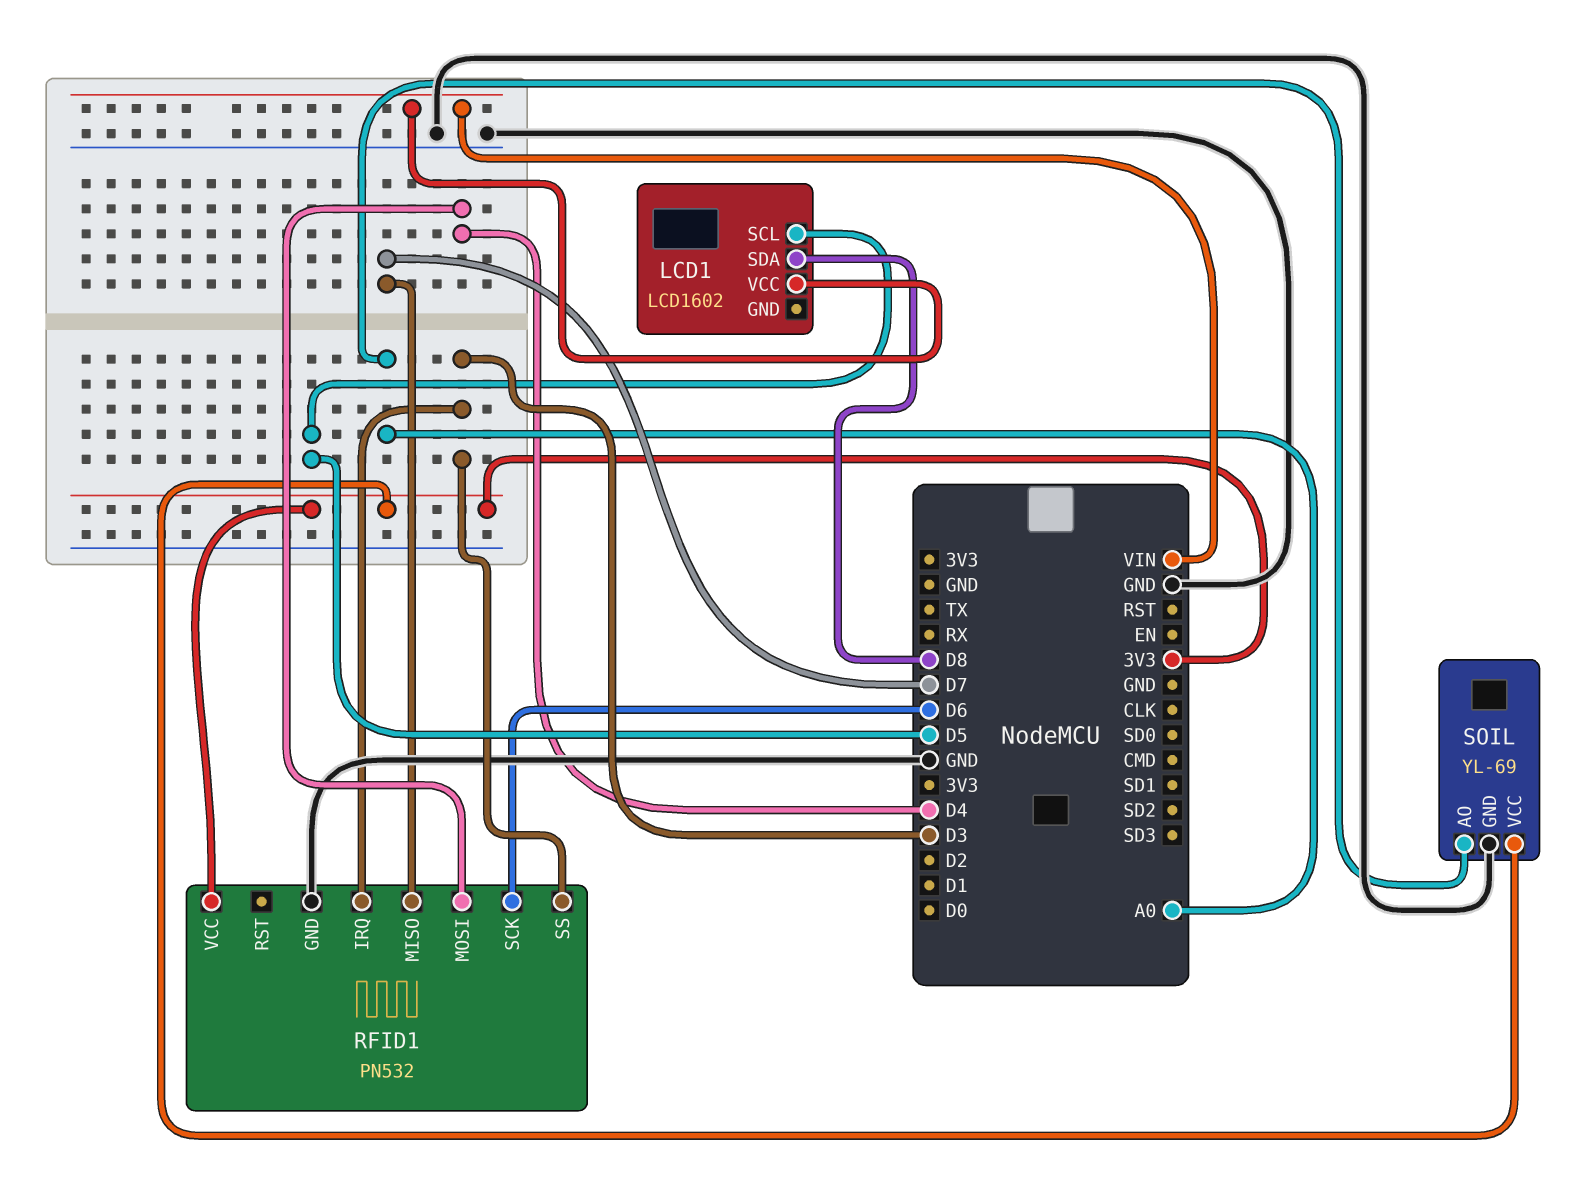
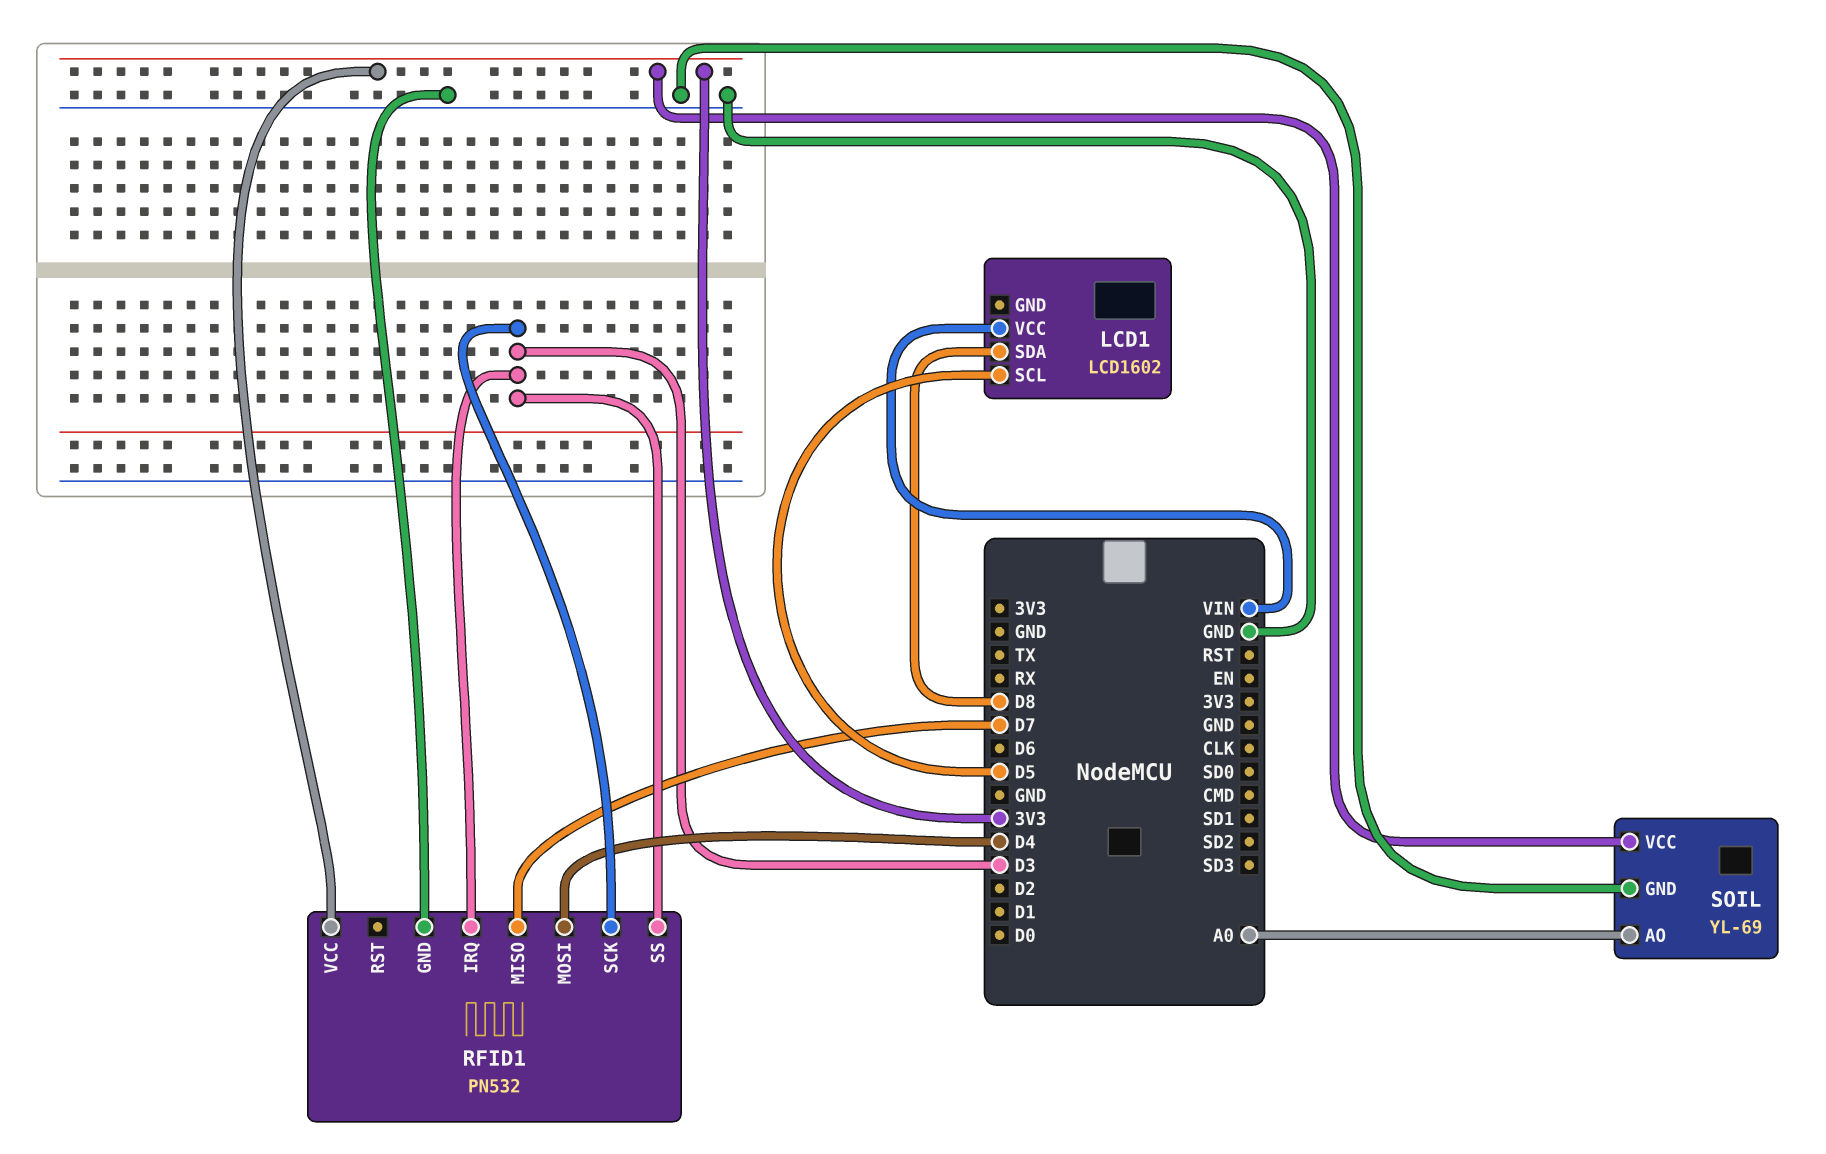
RFID1 pin SCK: D6 -> D3

